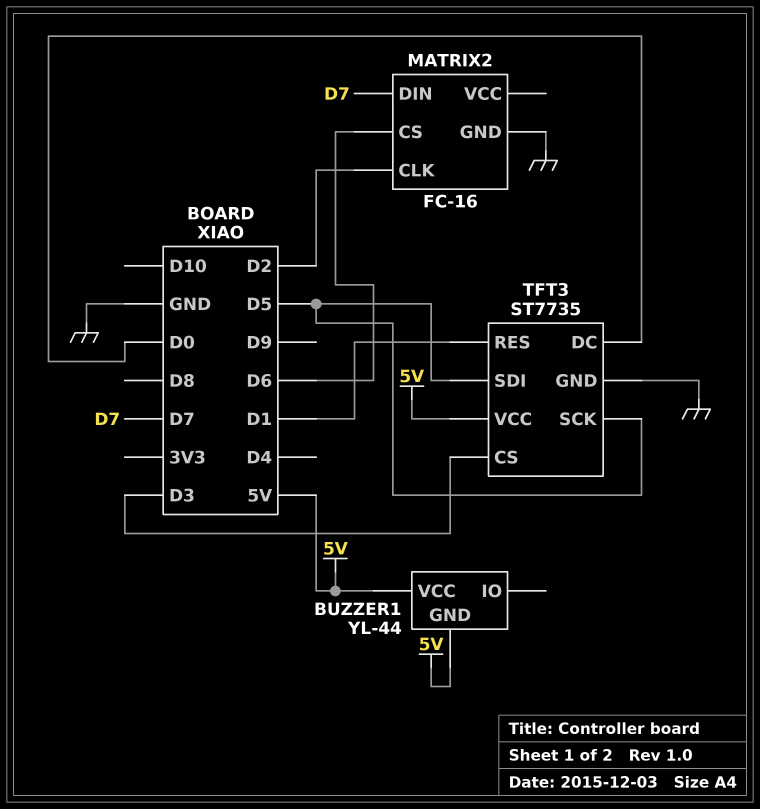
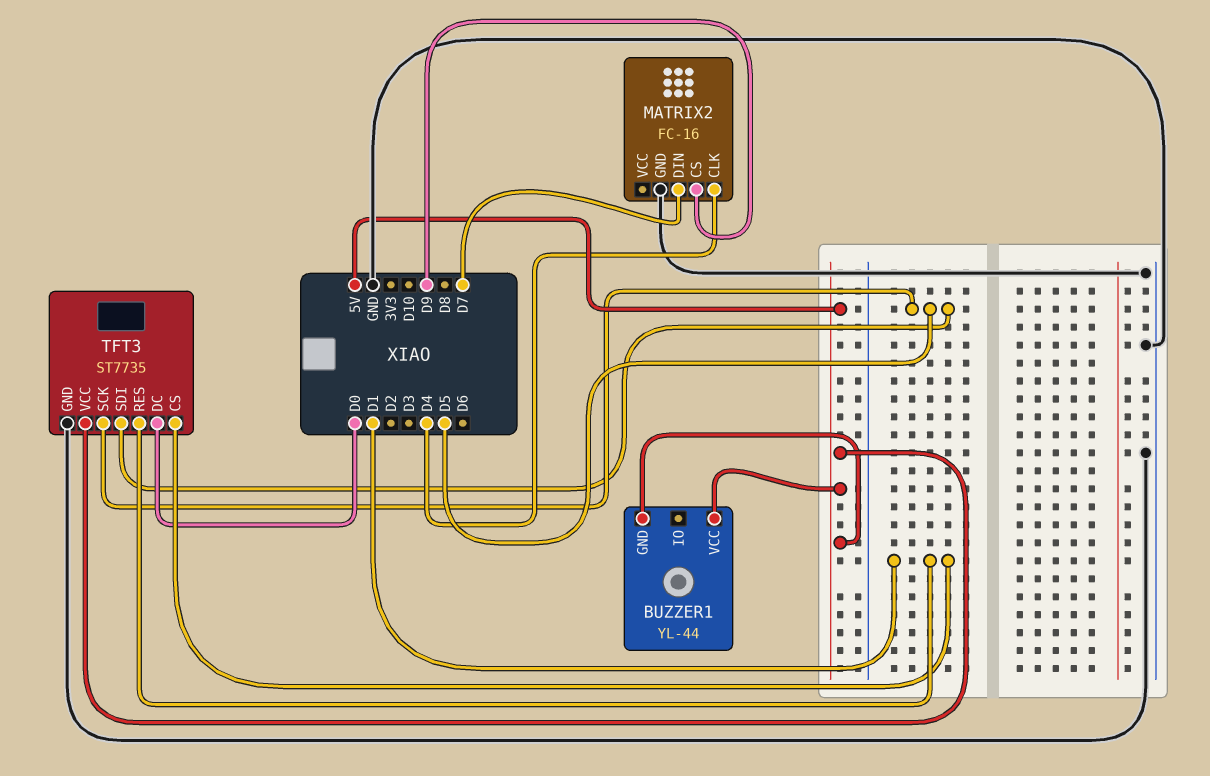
MATRIX2 pin CLK: D2 -> D4
MATRIX2 pin CS: D6 -> D9
TFT3 pin CS: D3 -> D1

